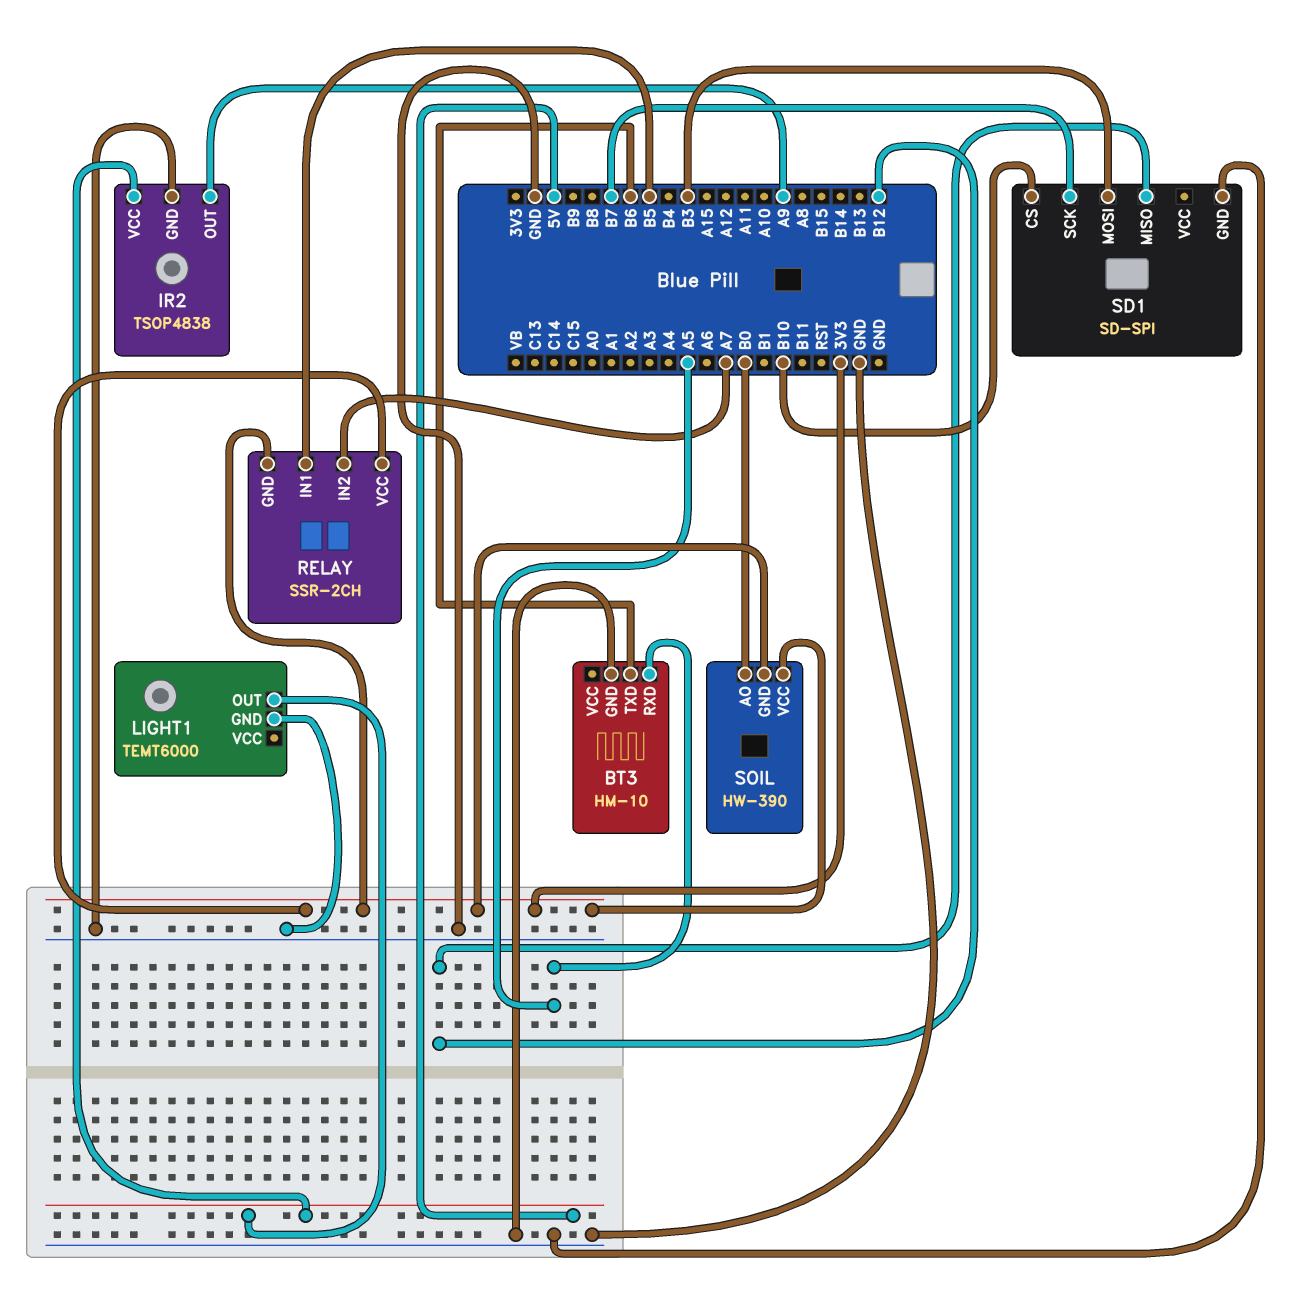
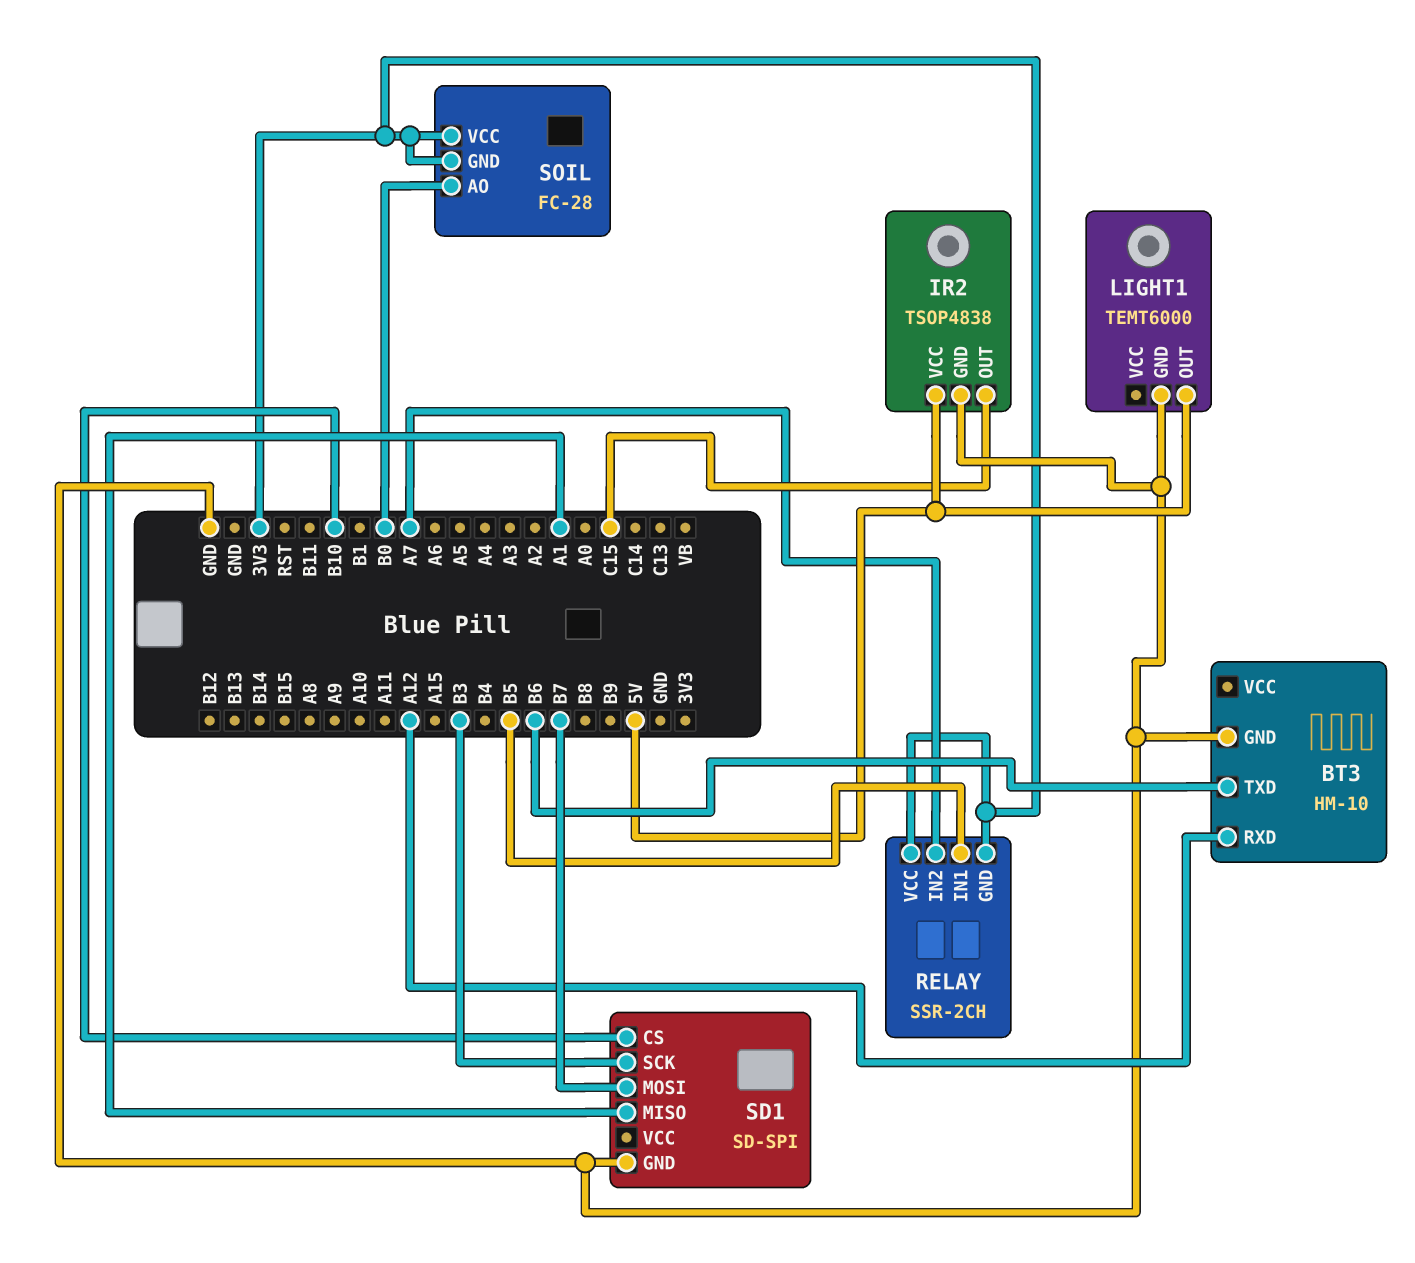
BT3 pin RXD: A5 -> A12
IR2 pin OUT: A9 -> C15
SD1 pin MISO: B12 -> A1
SD1 pin MOSI: B3 -> B7
SD1 pin SCK: B7 -> B3
SOIL: HW-390 -> FC-28

